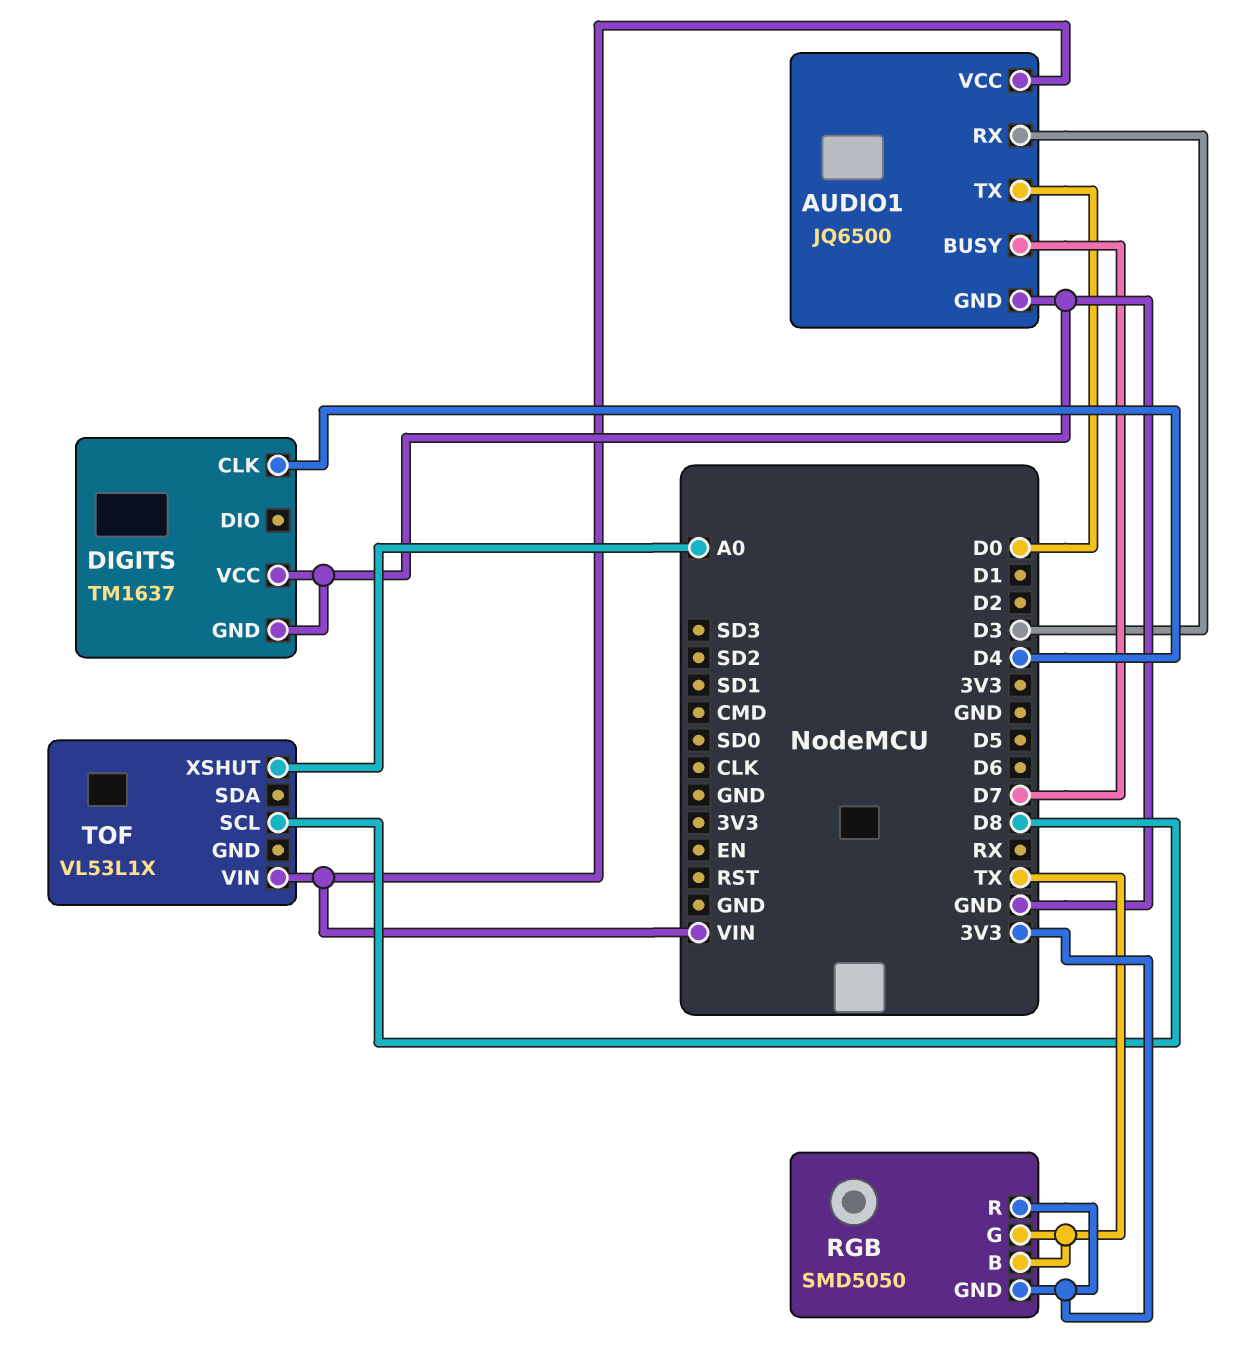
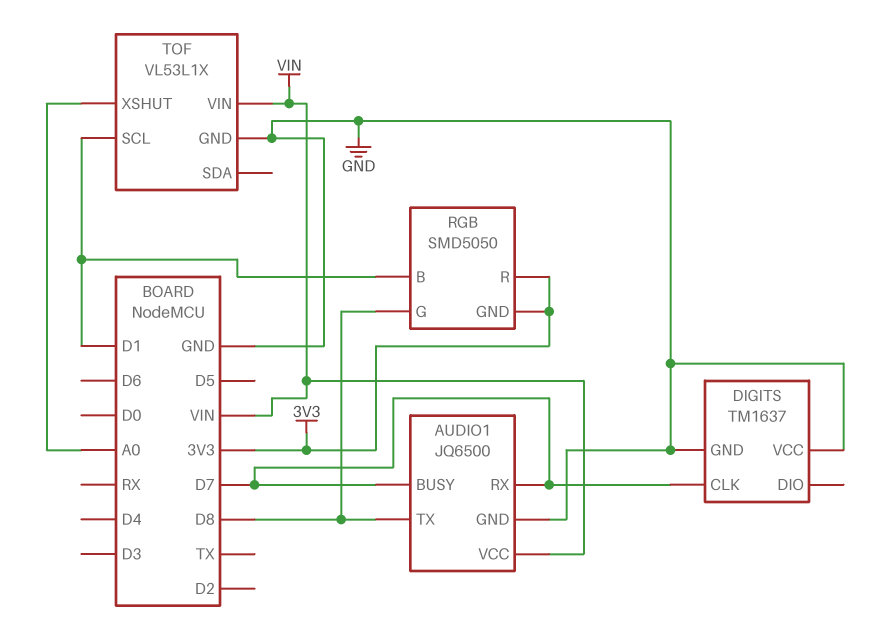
AUDIO1 pin RX: D3 -> D7
AUDIO1 pin TX: D0 -> D8
DIGITS pin CLK: D4 -> D7
RGB pin B: TX -> D1
RGB pin G: TX -> D8
TOF pin GND: none -> GND
TOF pin SCL: D8 -> D1

